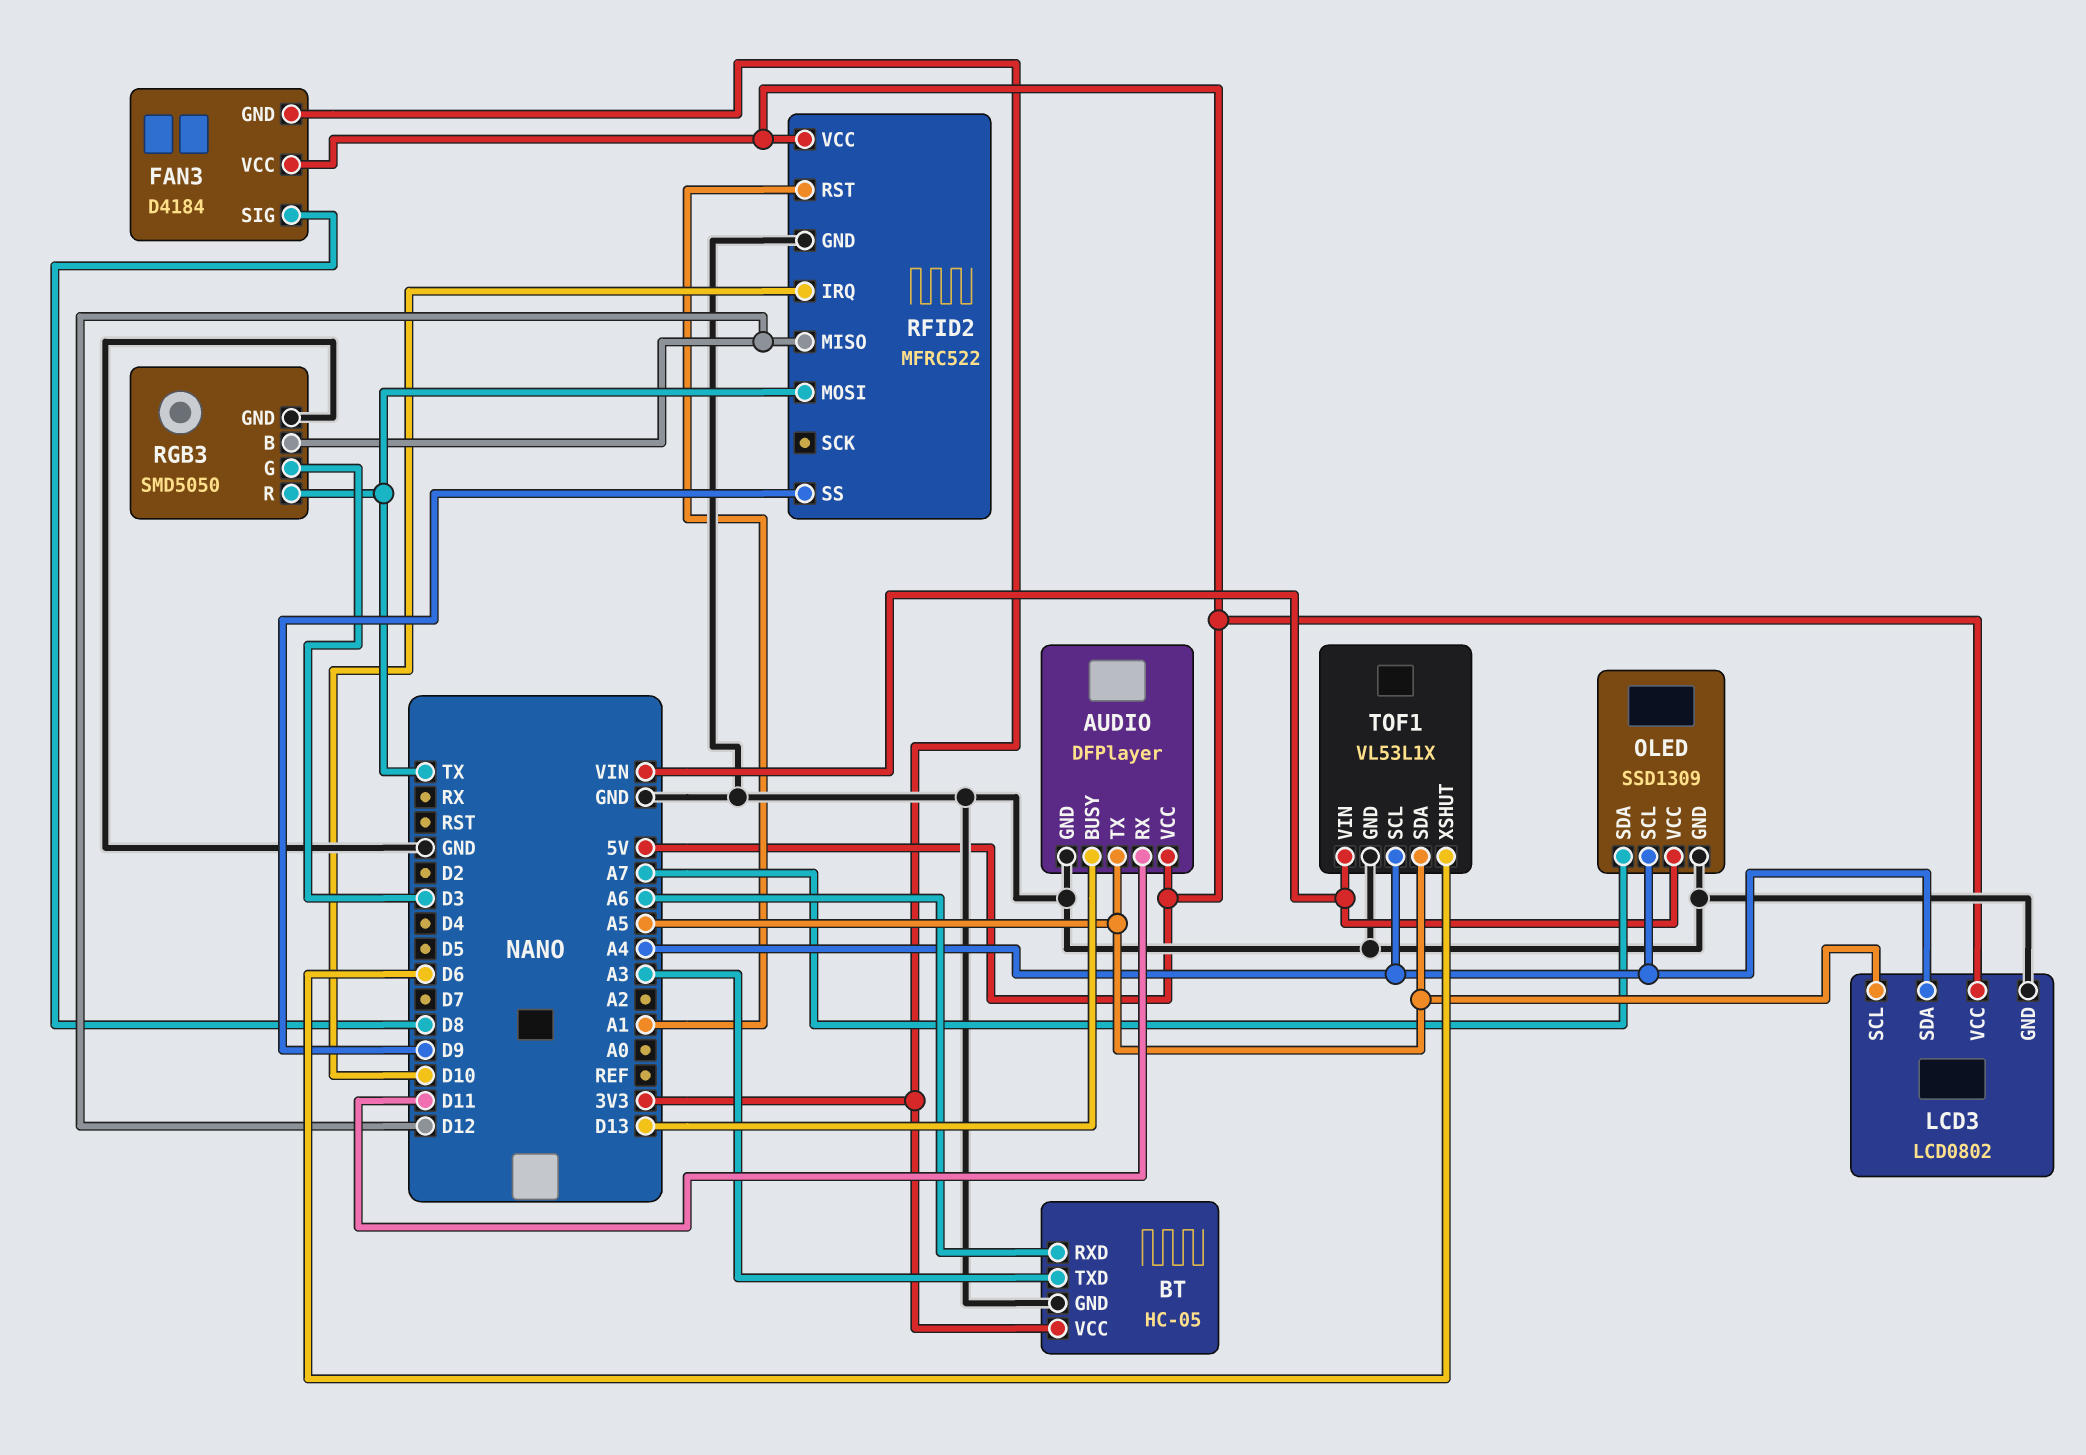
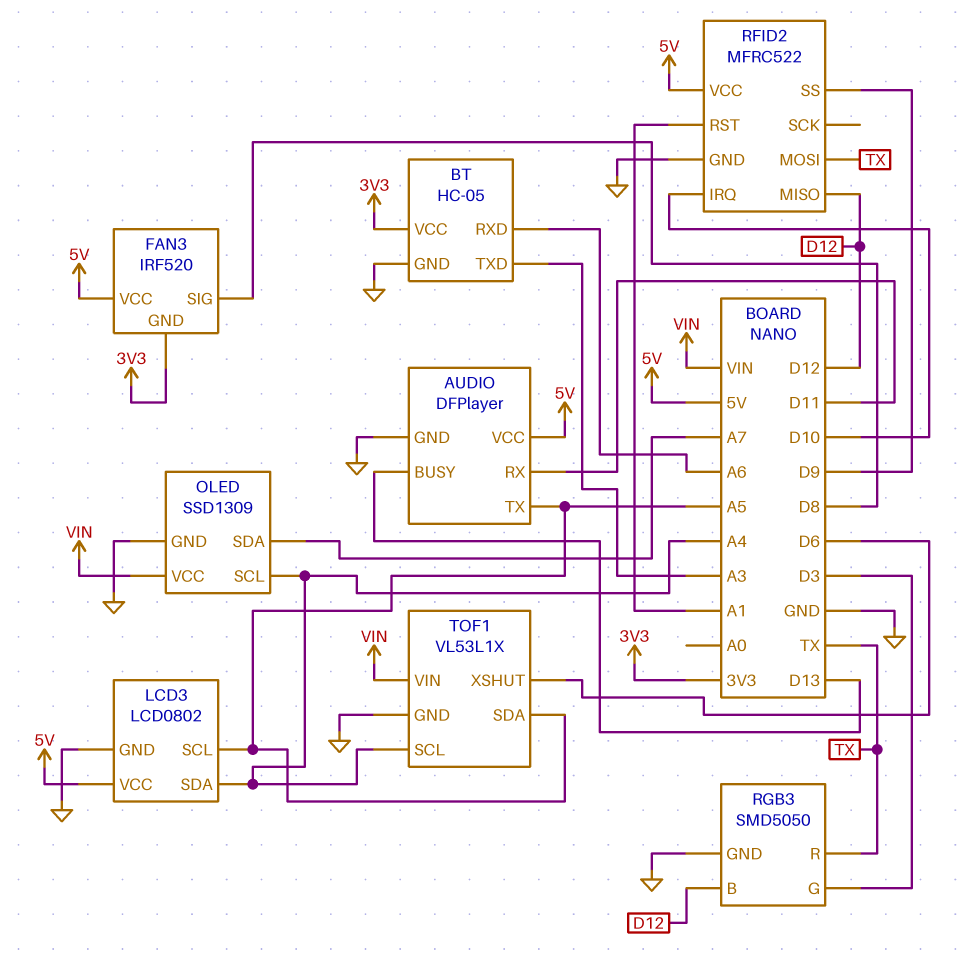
FAN3: D4184 -> IRF520

